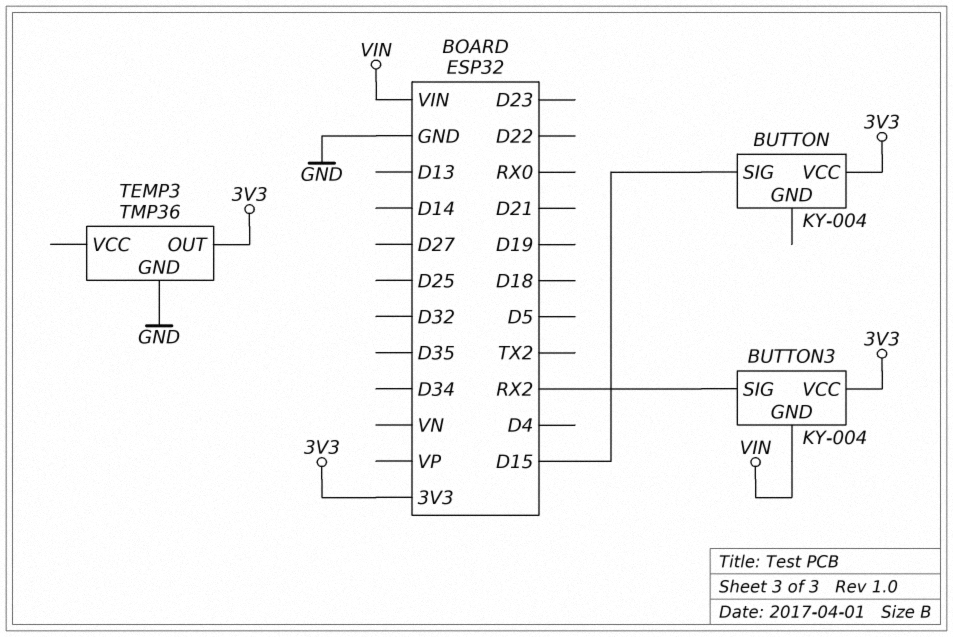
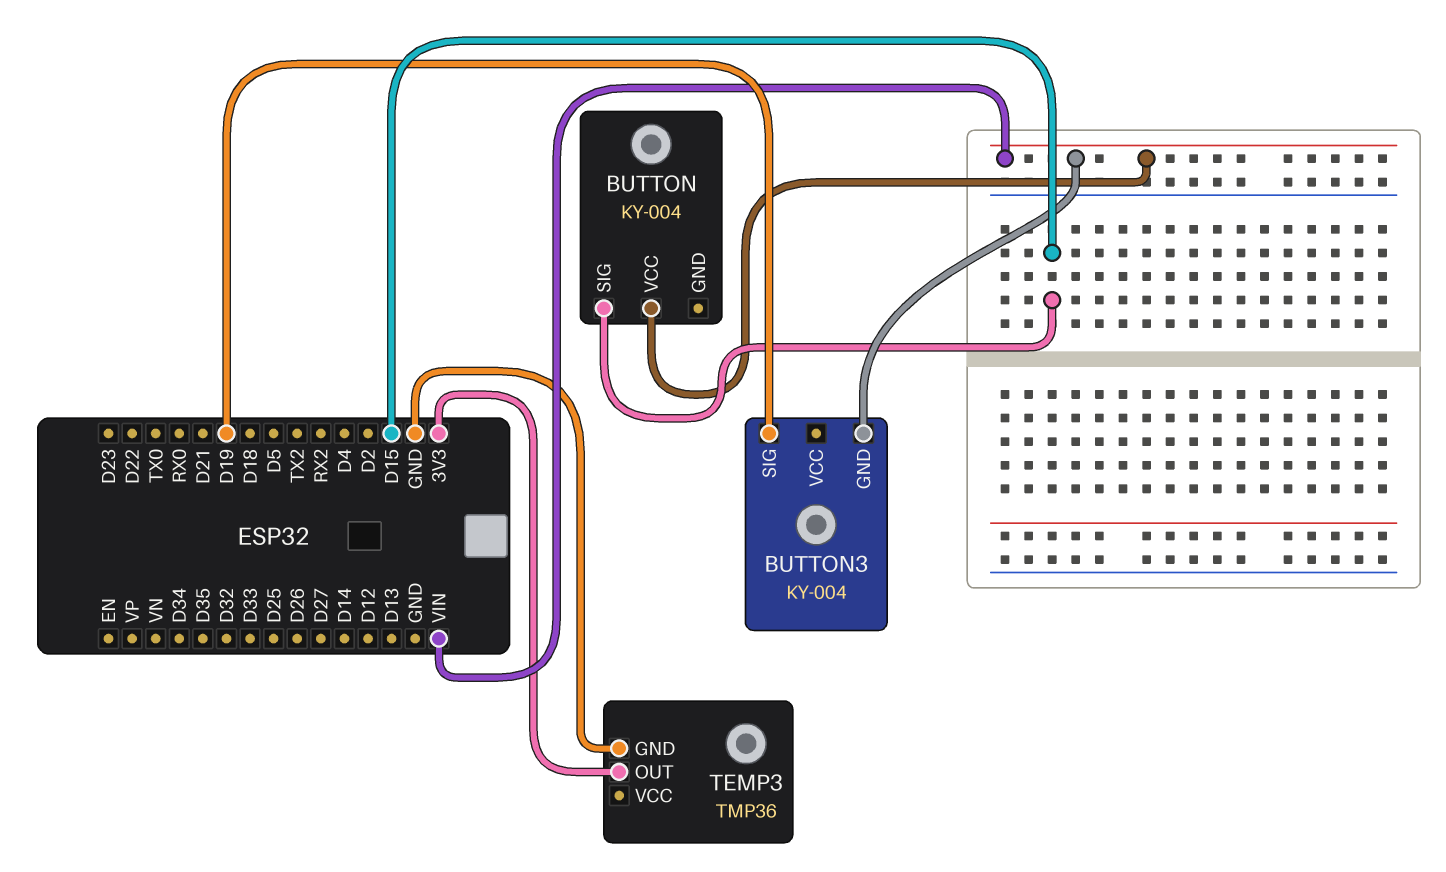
BUTTON pin VCC: 3V3 -> VIN
BUTTON3 pin SIG: RX2 -> D19
BUTTON3 pin VCC: 3V3 -> none

